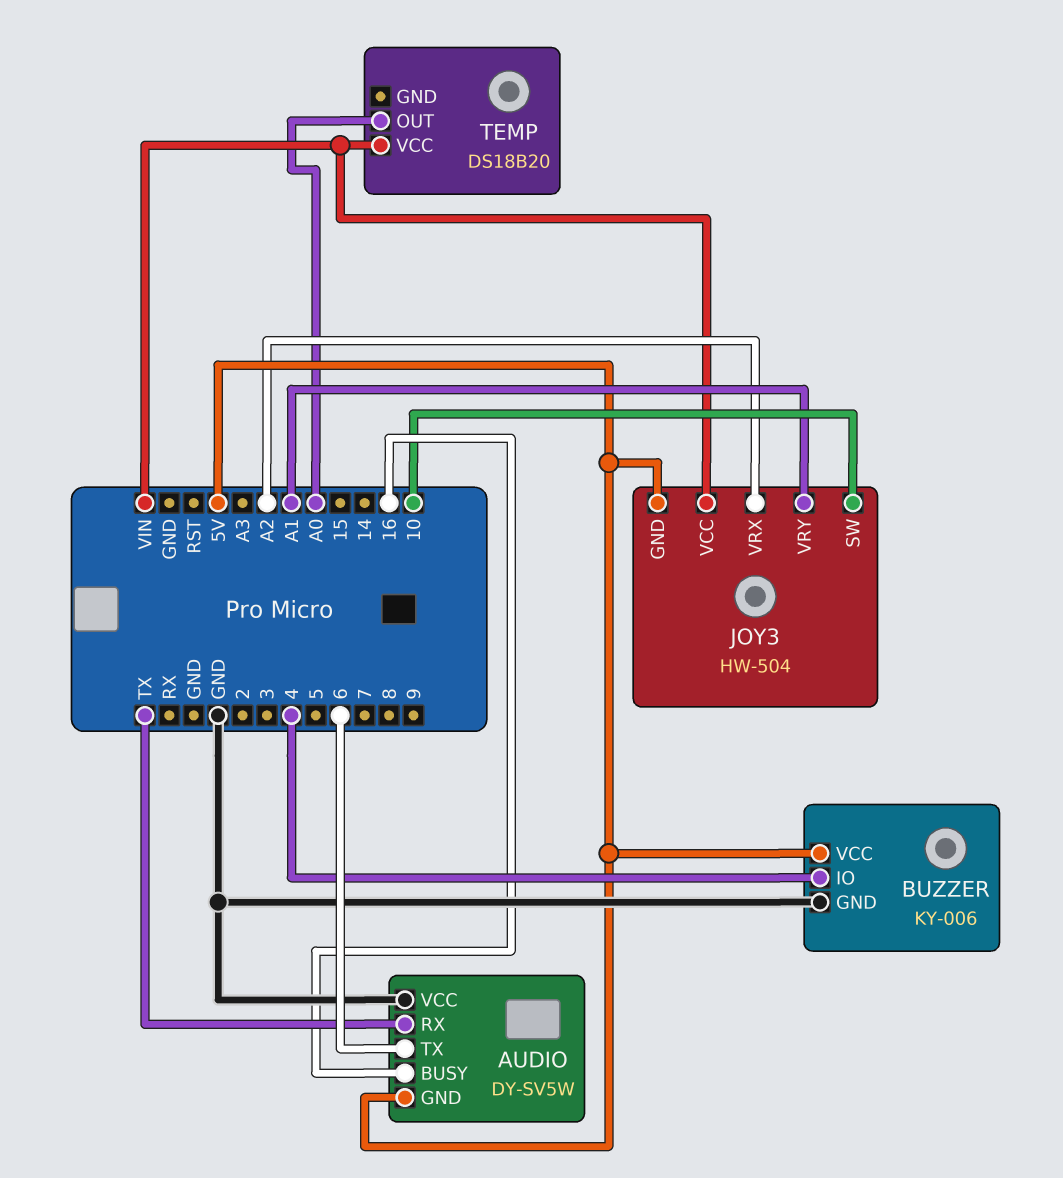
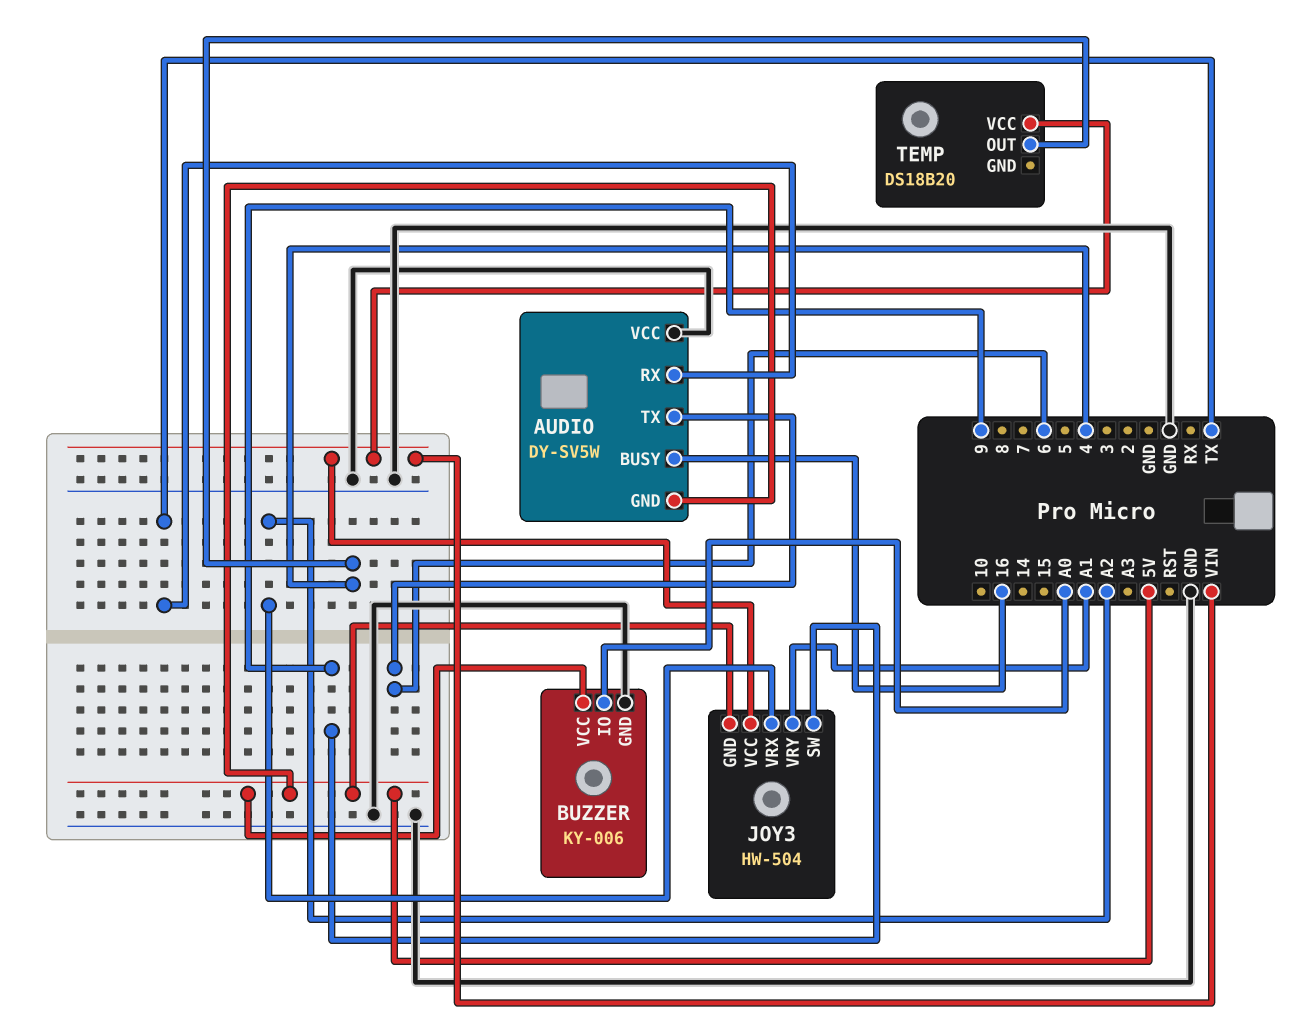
BUZZER pin IO: 4 -> A0
JOY3 pin SW: 10 -> 9
TEMP pin OUT: A0 -> 4

